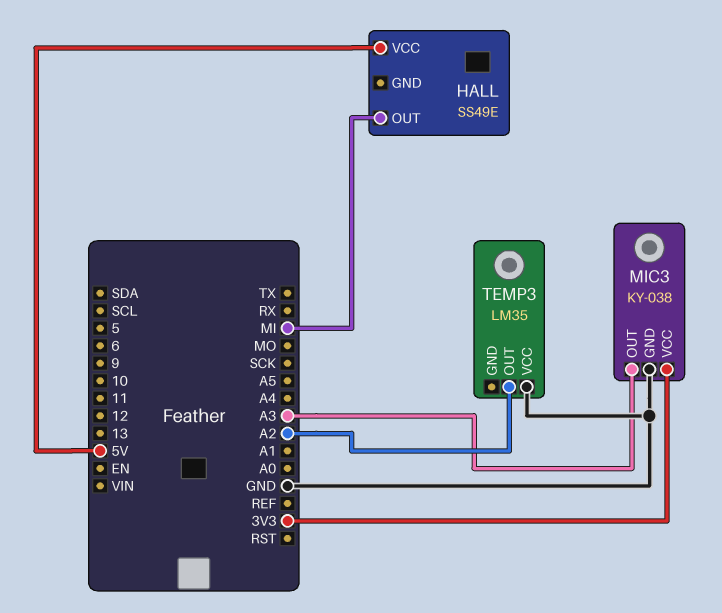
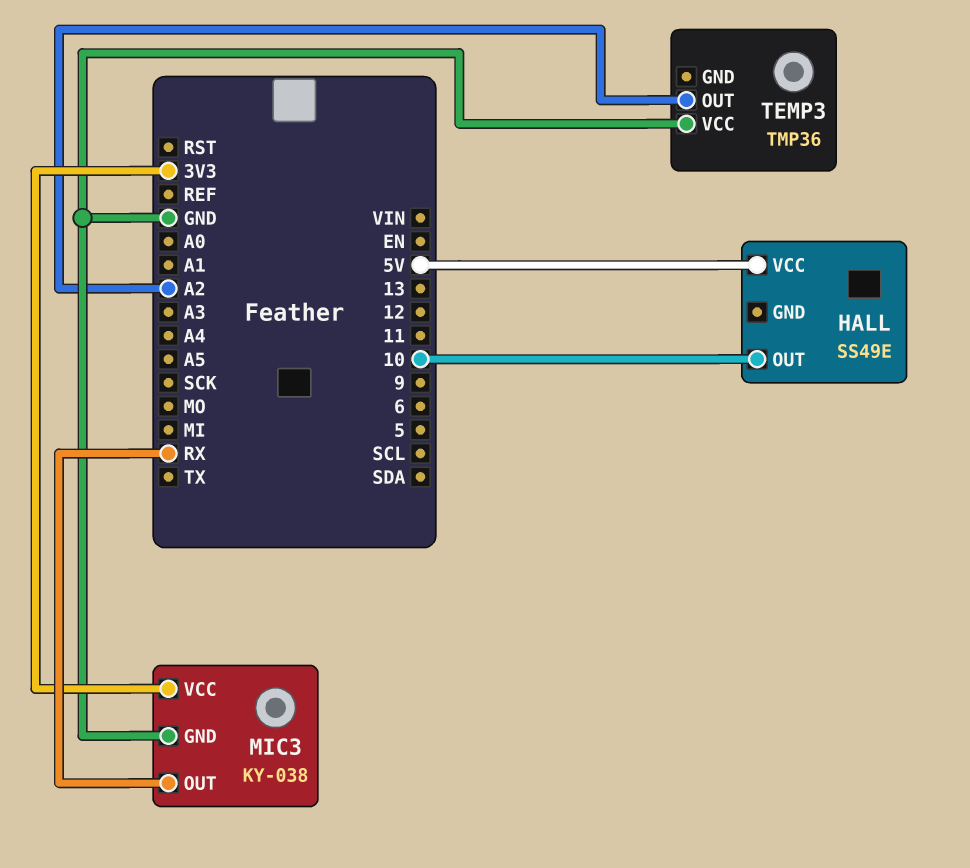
HALL pin OUT: MI -> 10
MIC3 pin OUT: A3 -> RX
TEMP3: LM35 -> TMP36

